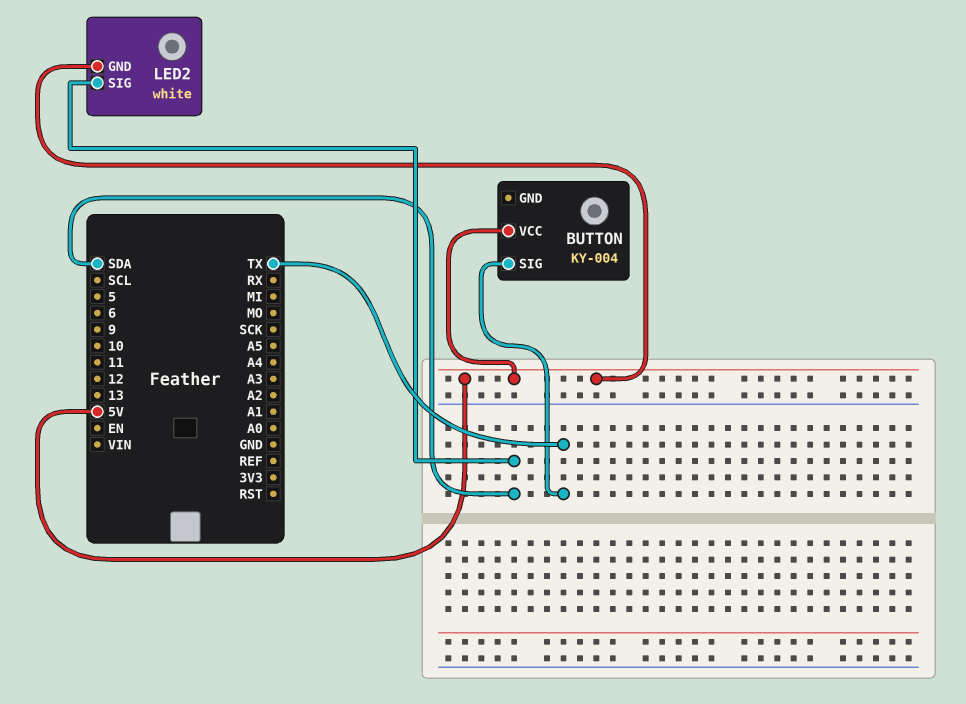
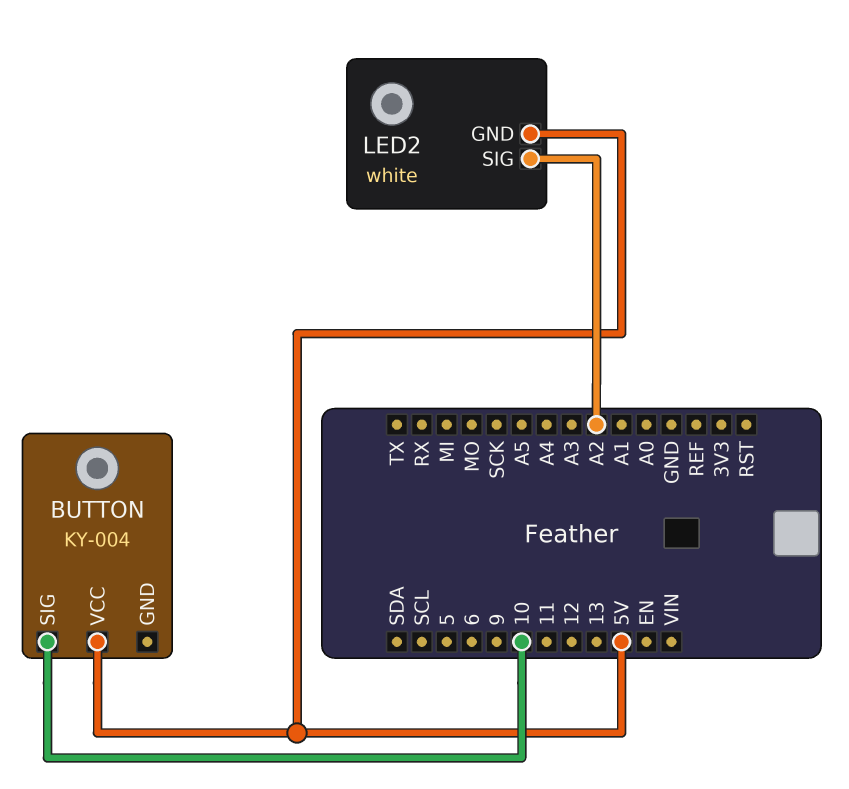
BUTTON pin SIG: TX -> 10
LED2 pin SIG: SDA -> A2

